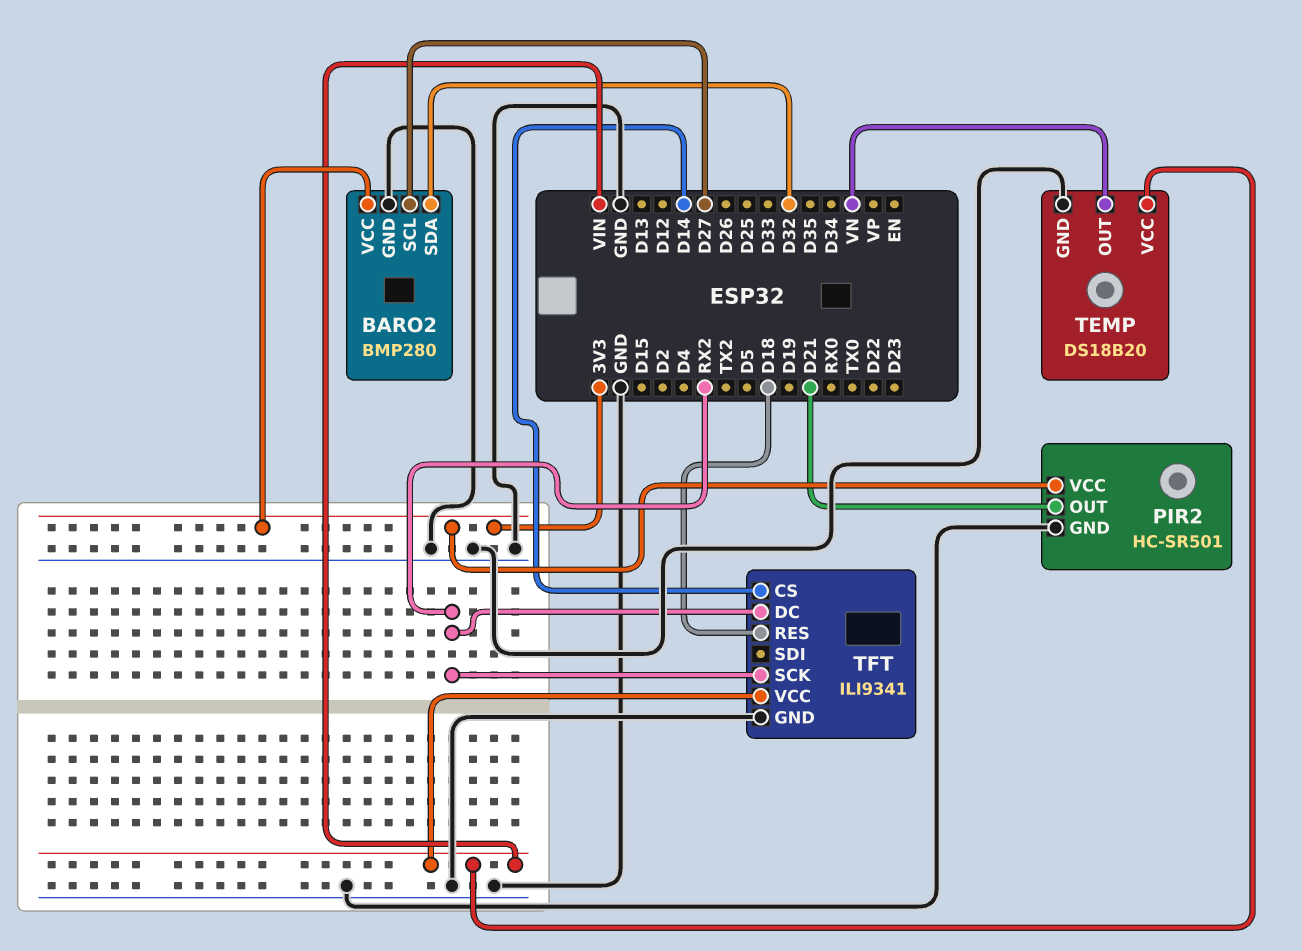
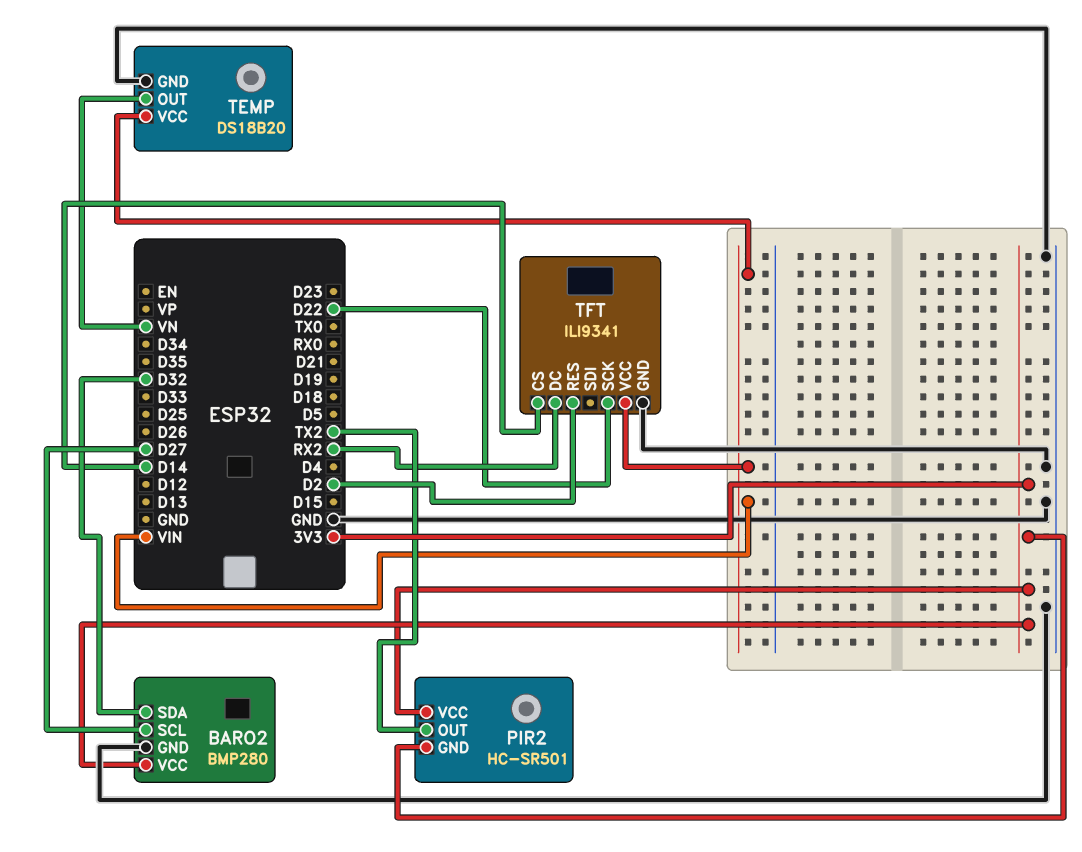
PIR2 pin GND: GND -> 3V3
PIR2 pin OUT: D21 -> TX2
TFT pin RES: D18 -> D2
TFT pin SCK: RX2 -> D22

